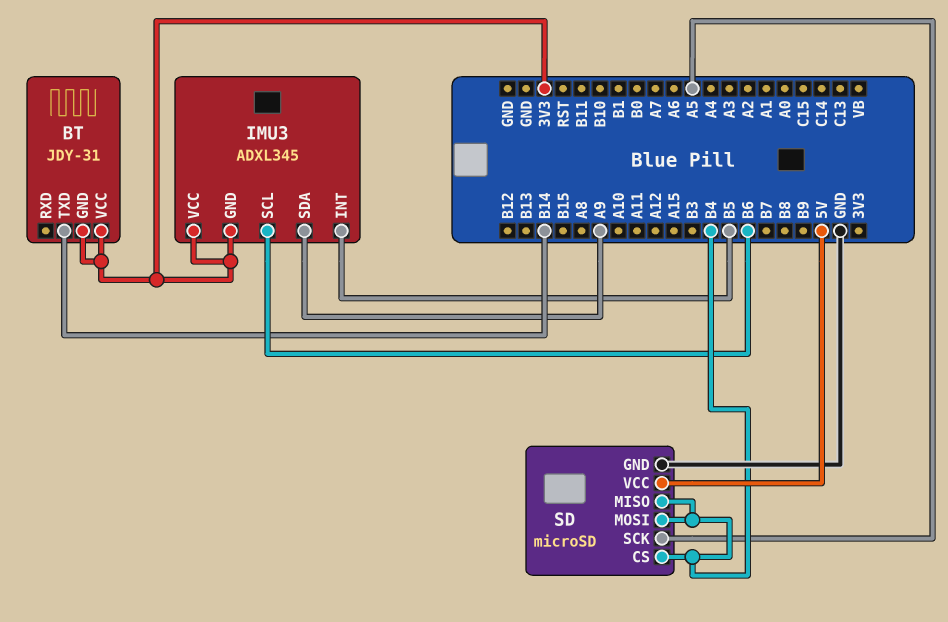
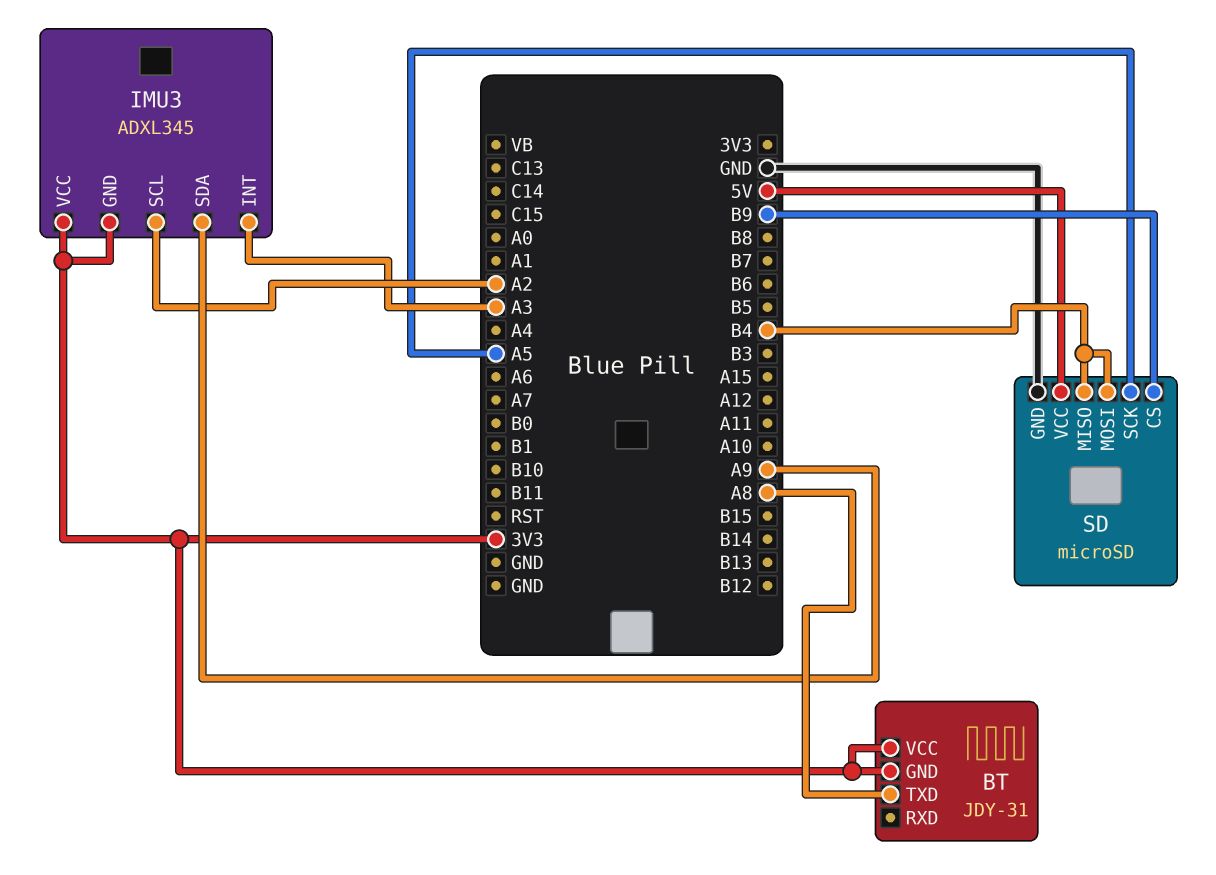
BT pin TXD: B14 -> A8
IMU3 pin INT: B5 -> A3
IMU3 pin SCL: B6 -> A2
SD pin CS: B4 -> B9

